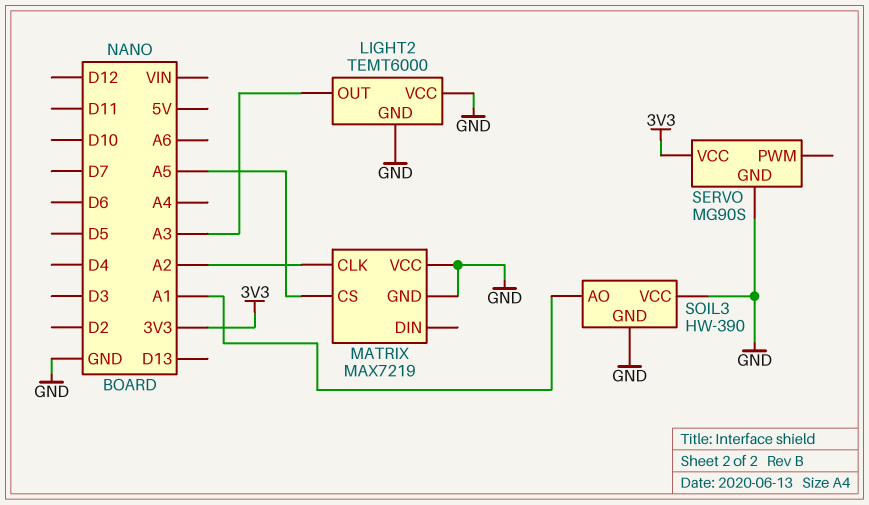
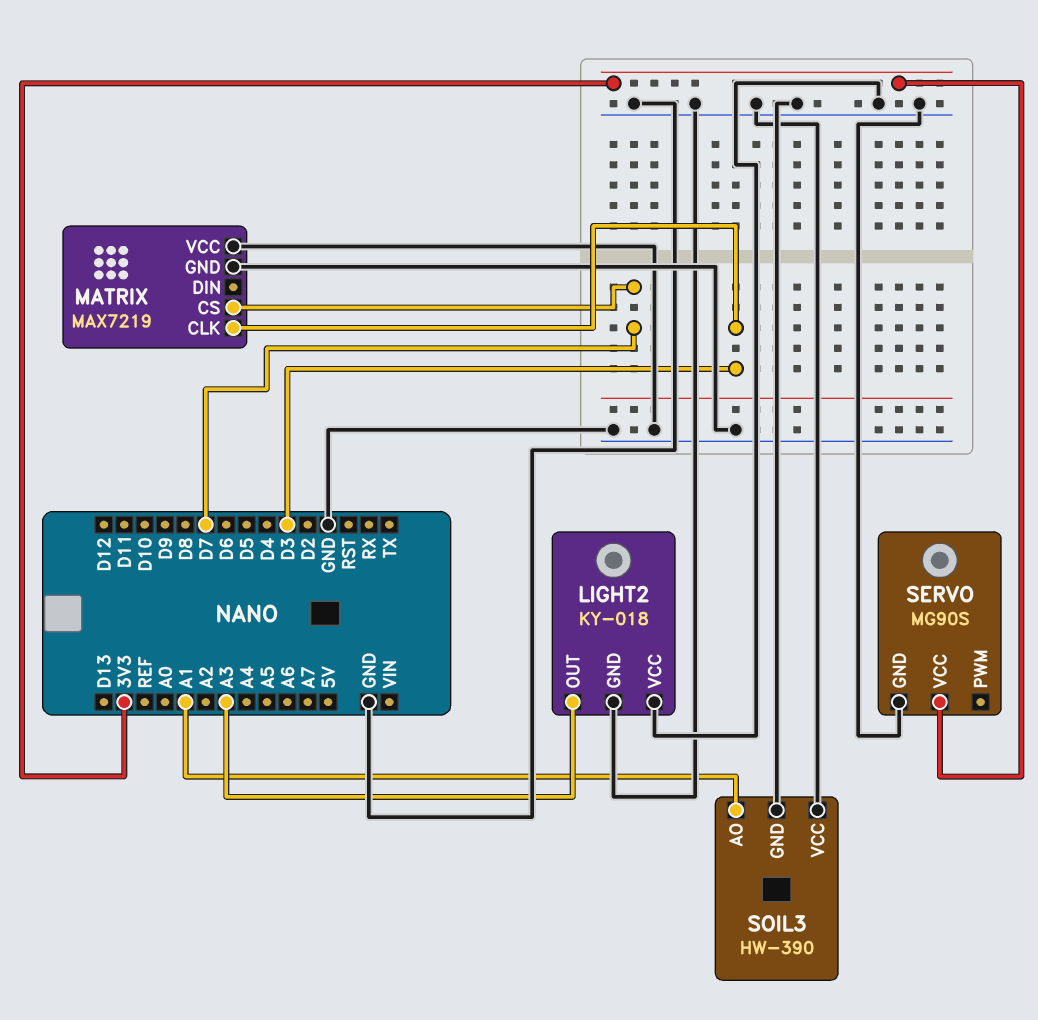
LIGHT2: TEMT6000 -> KY-018
MATRIX pin CLK: A2 -> D3
MATRIX pin CS: A5 -> D7

